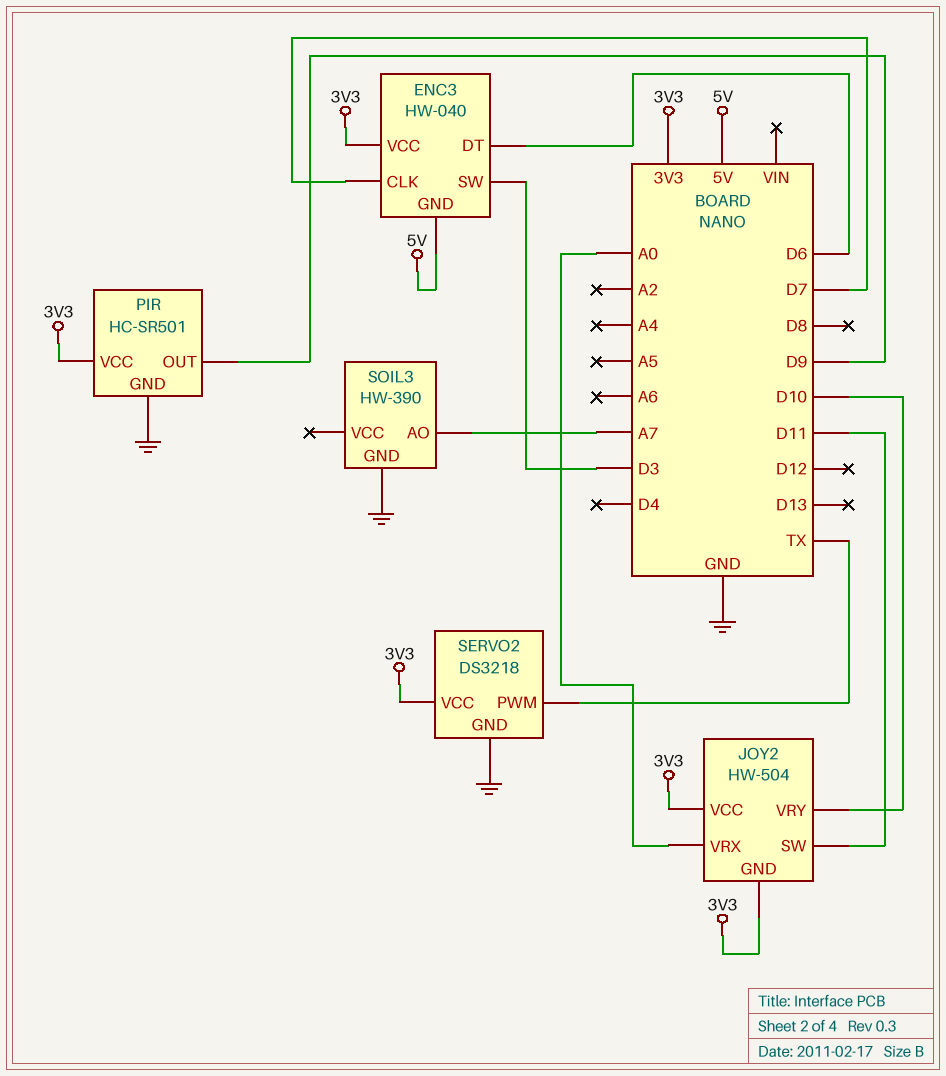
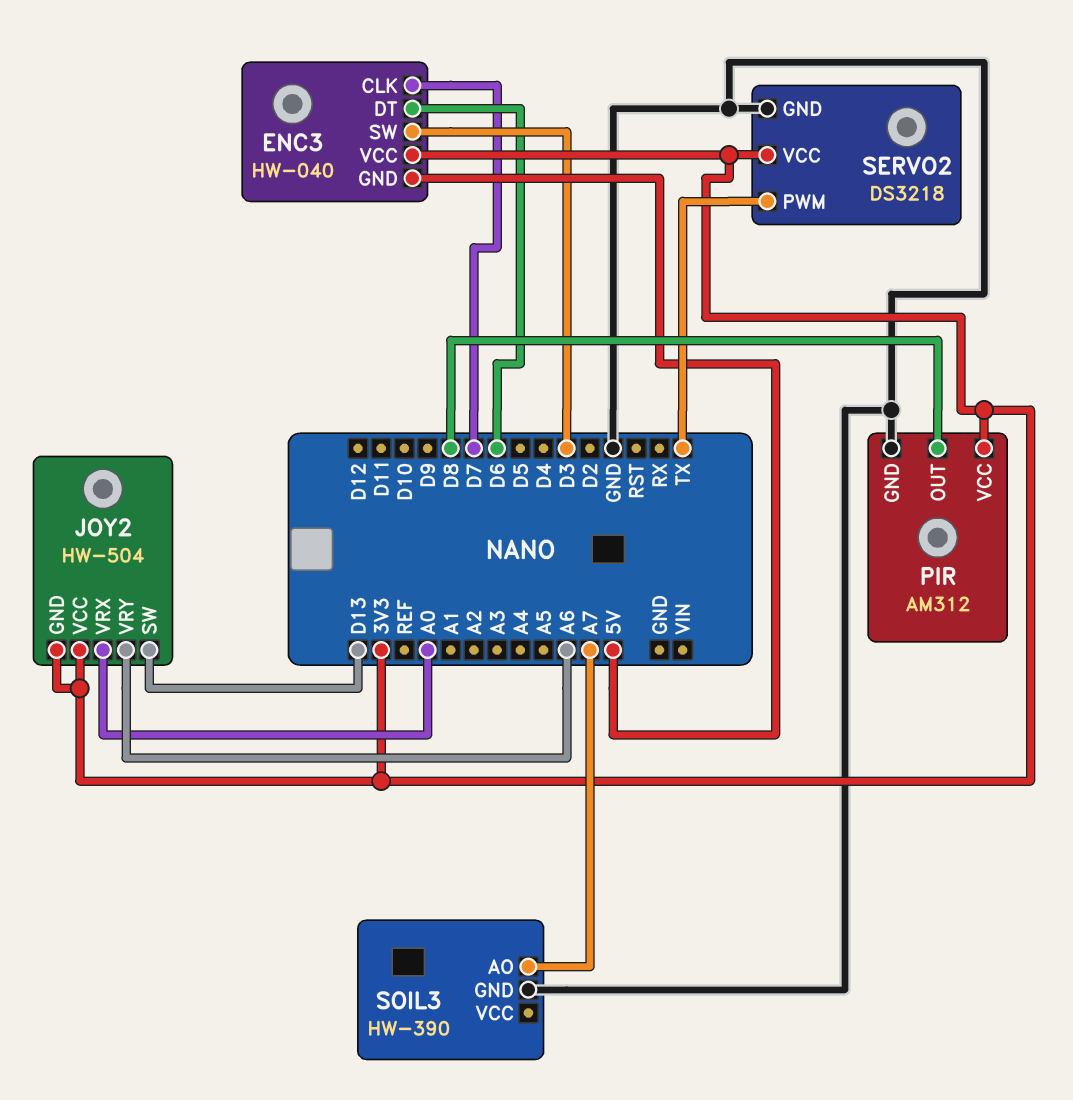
JOY2 pin SW: D11 -> D13
JOY2 pin VRY: D10 -> A6
PIR: HC-SR501 -> AM312
PIR pin OUT: D9 -> D8

